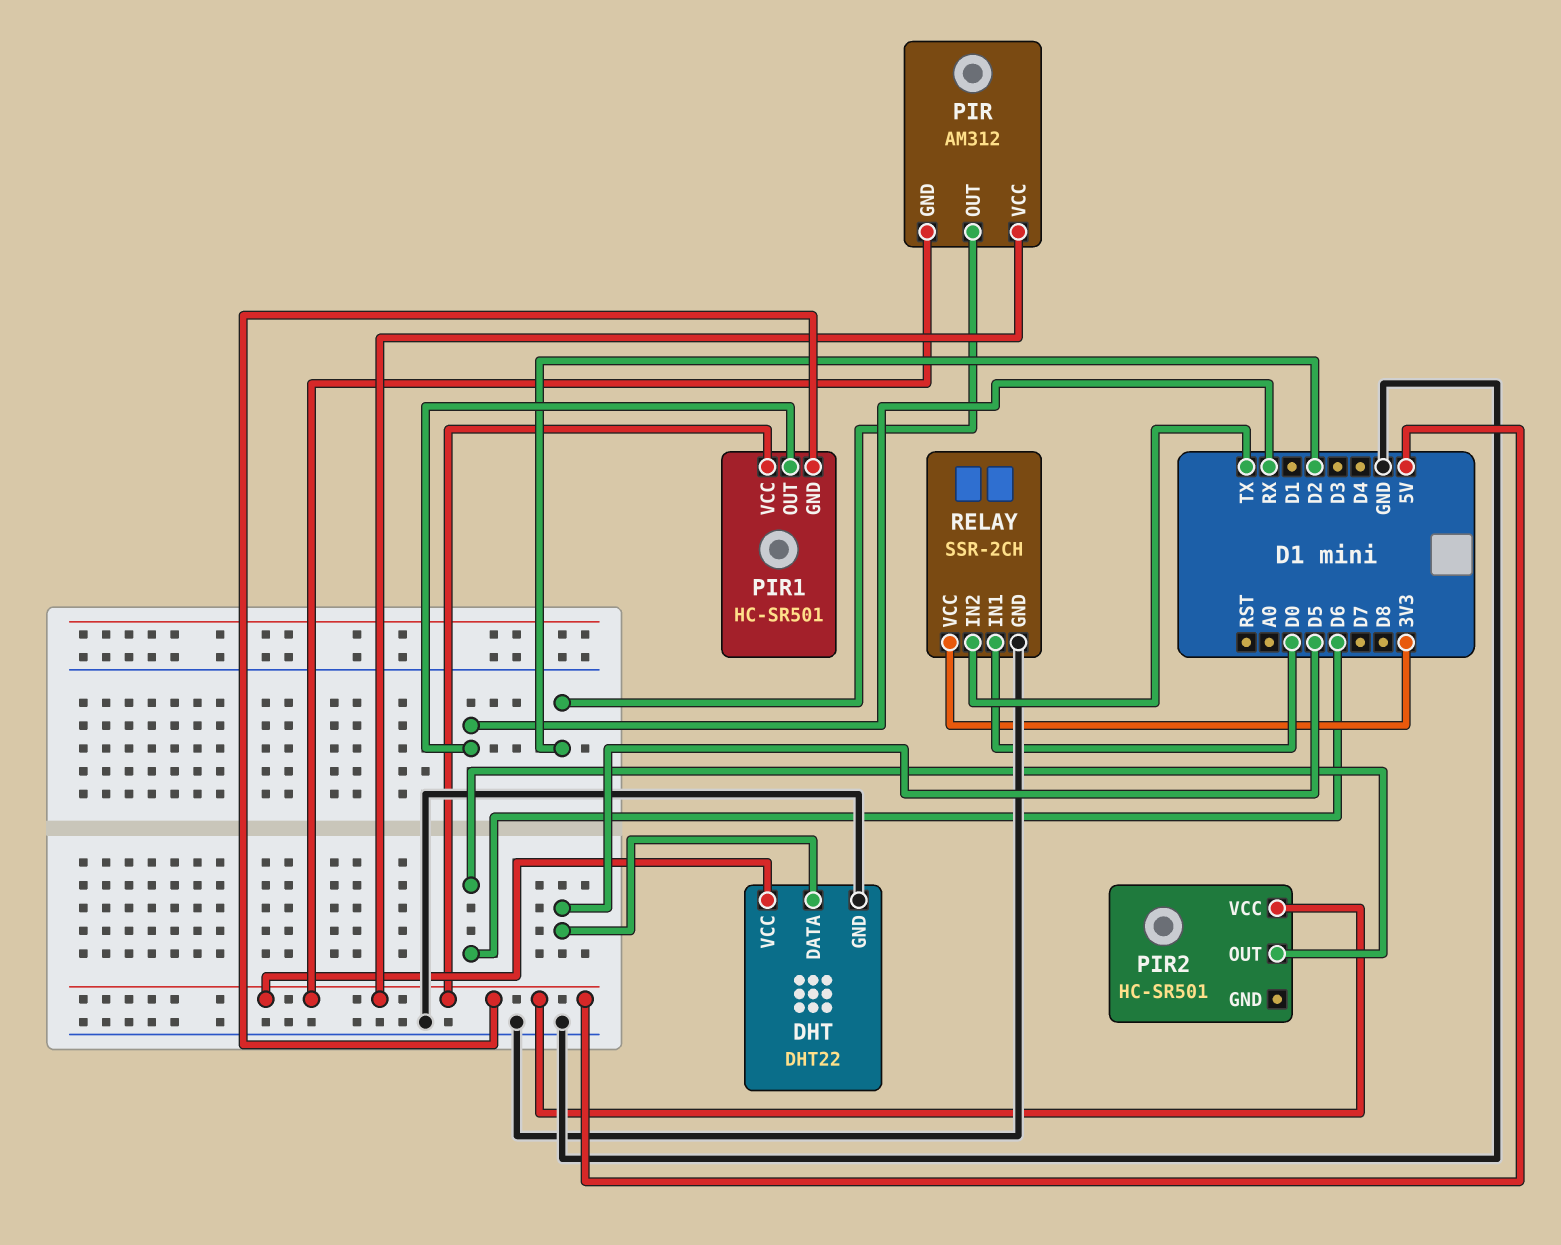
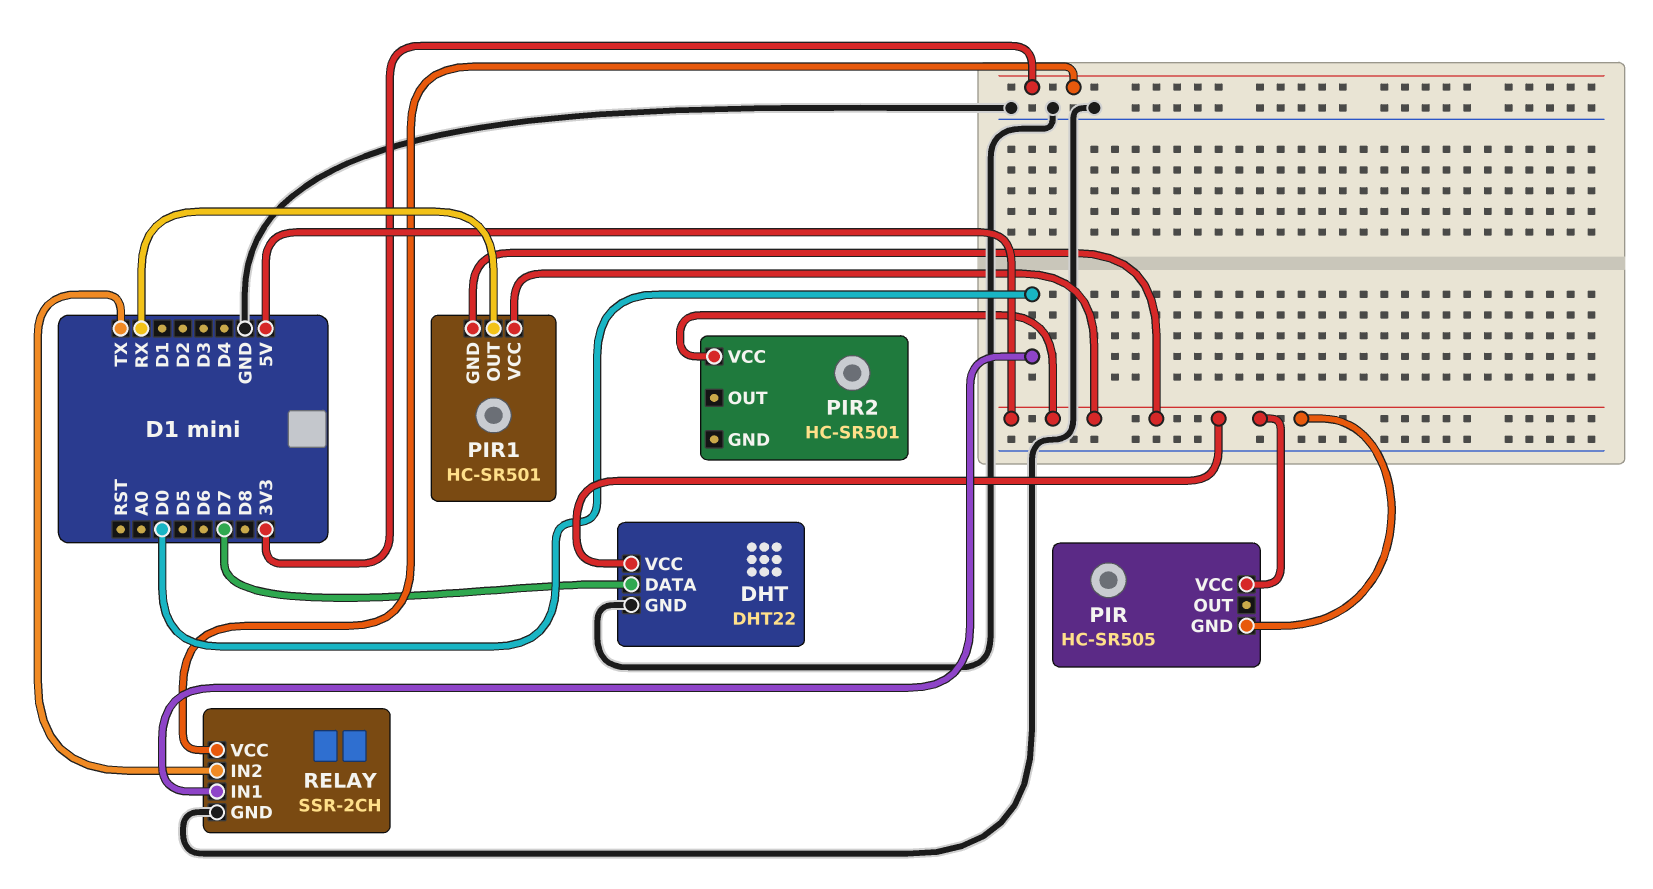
DHT pin DATA: D5 -> D7
PIR: AM312 -> HC-SR505
PIR pin OUT: D2 -> none
PIR2 pin OUT: D6 -> none

